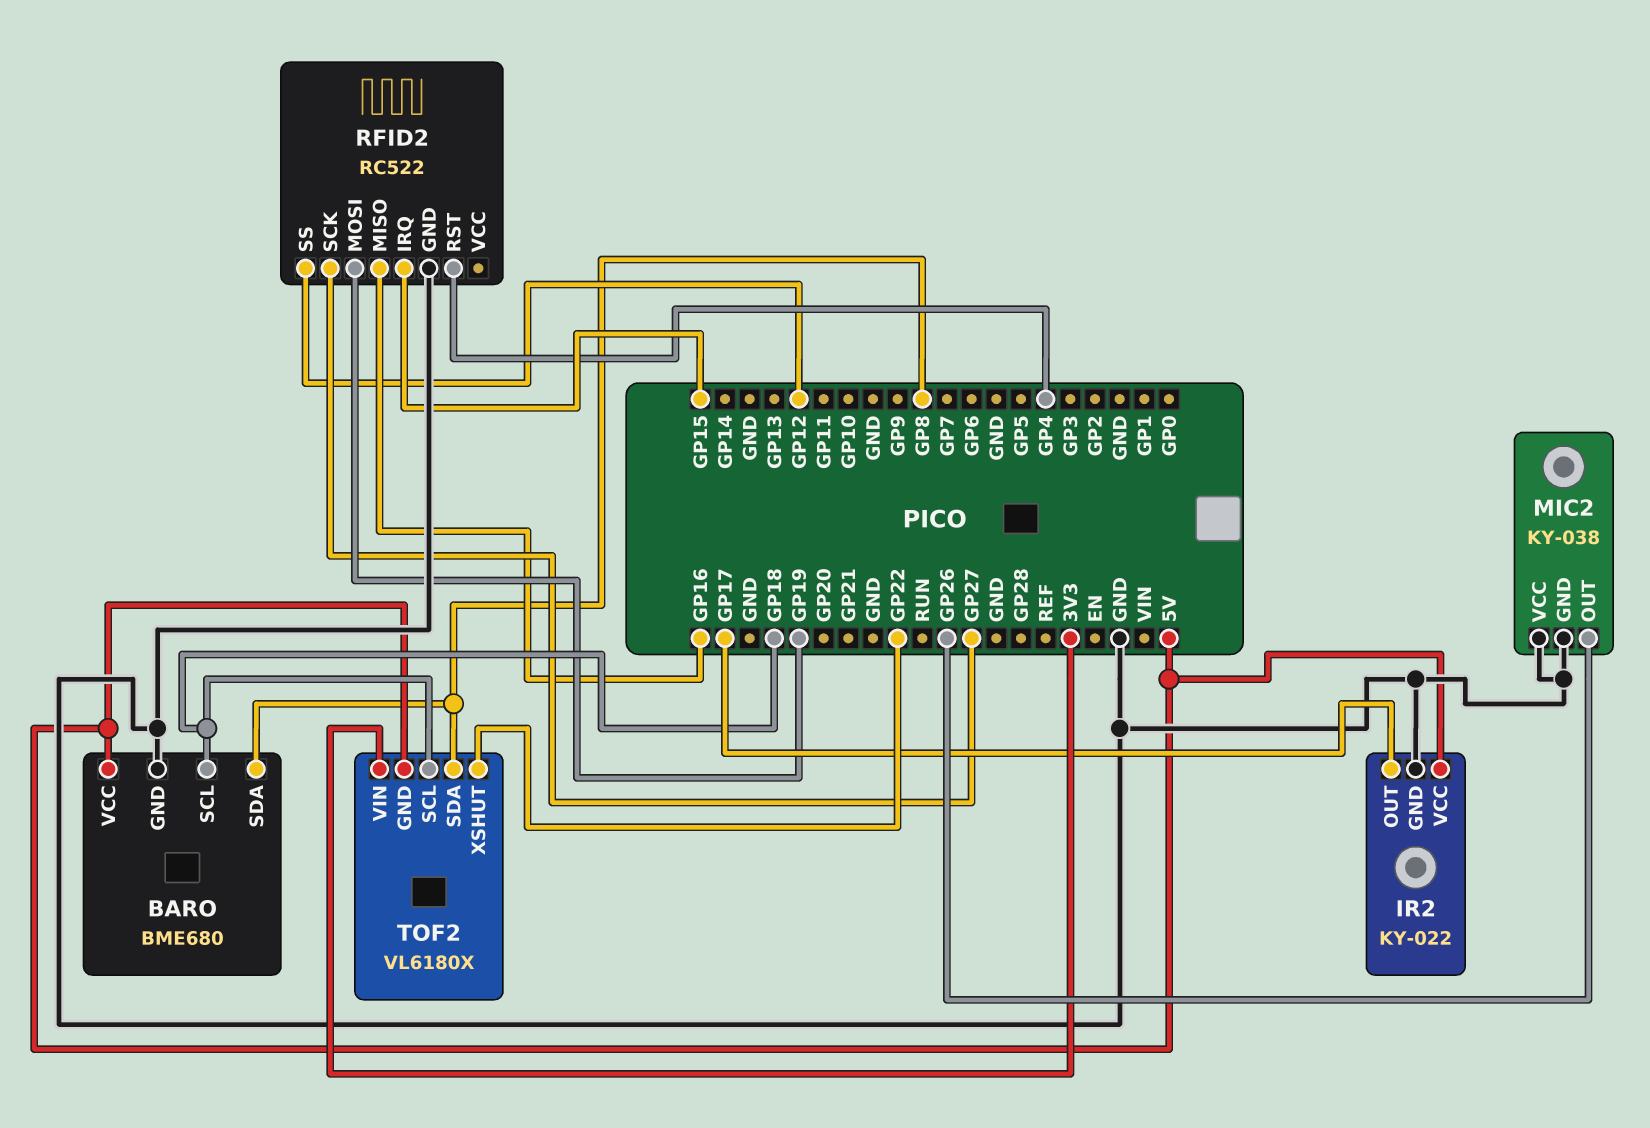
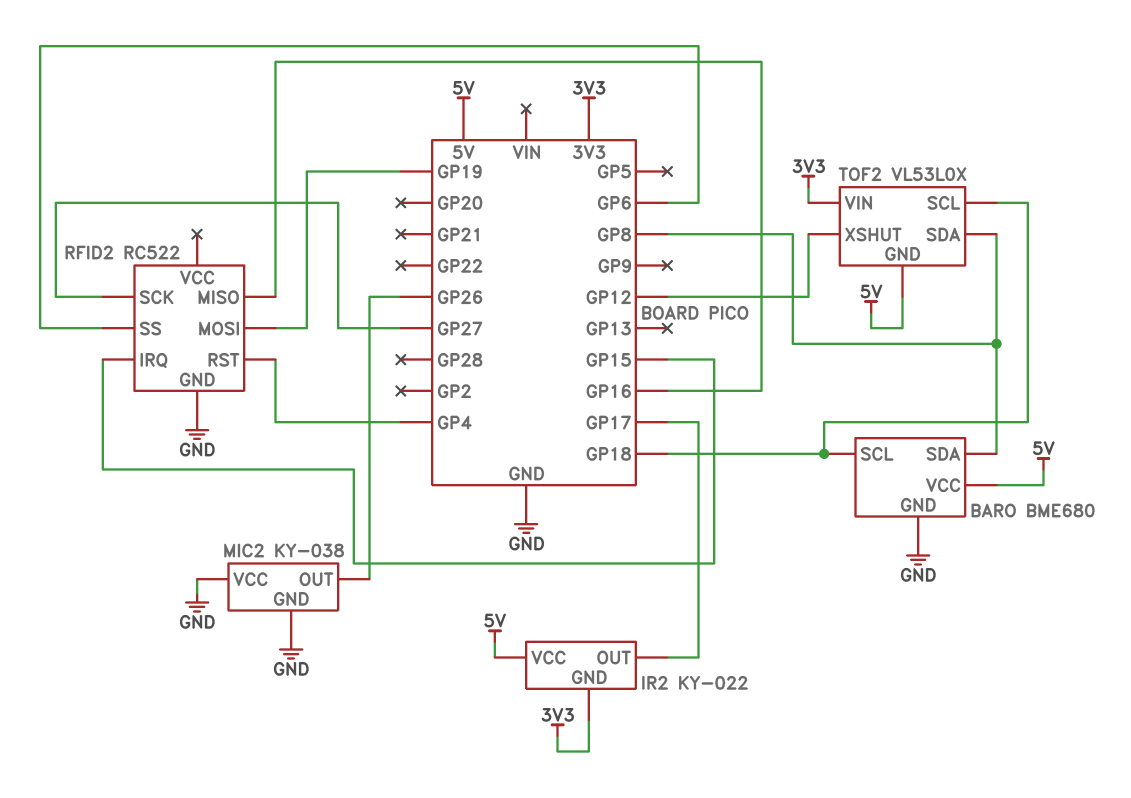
IR2 pin GND: GND -> 3V3
RFID2 pin SS: GP12 -> GP6
TOF2: VL6180X -> VL53L0X
TOF2 pin XSHUT: GP22 -> GP12

